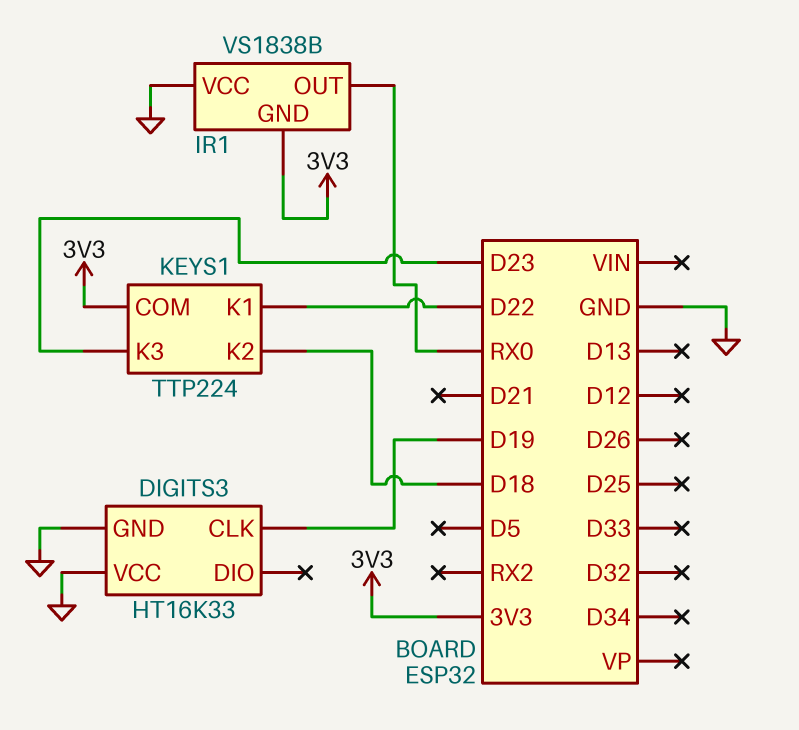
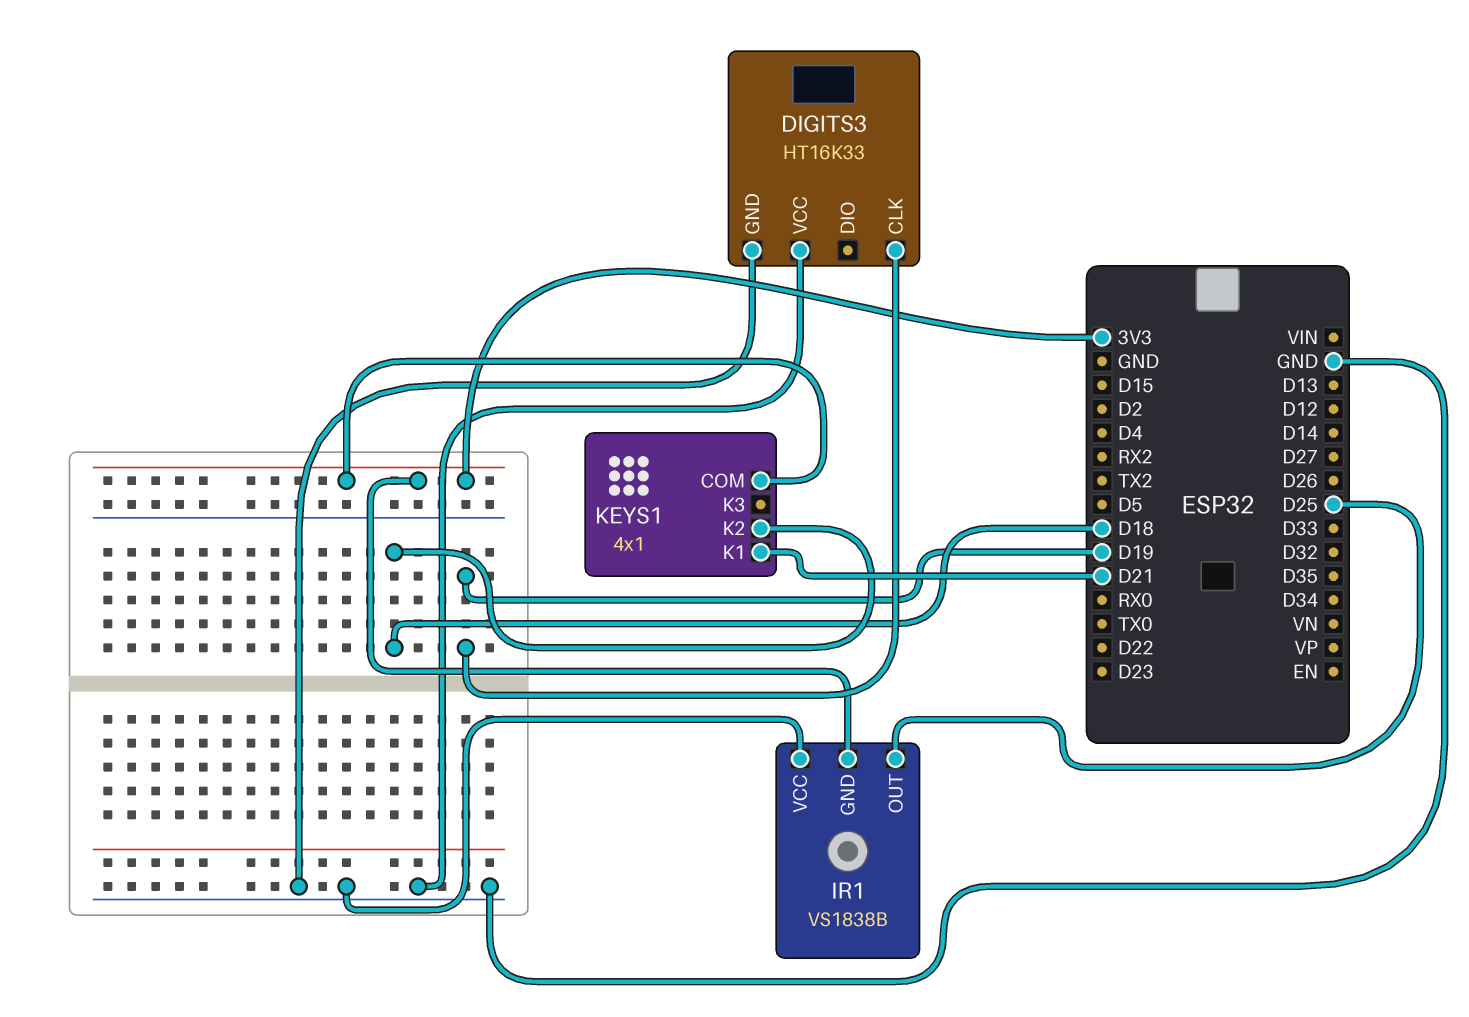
IR1 pin OUT: RX0 -> D25
KEYS1: TTP224 -> 4x1
KEYS1 pin K1: D22 -> D21
KEYS1 pin K3: D23 -> none

